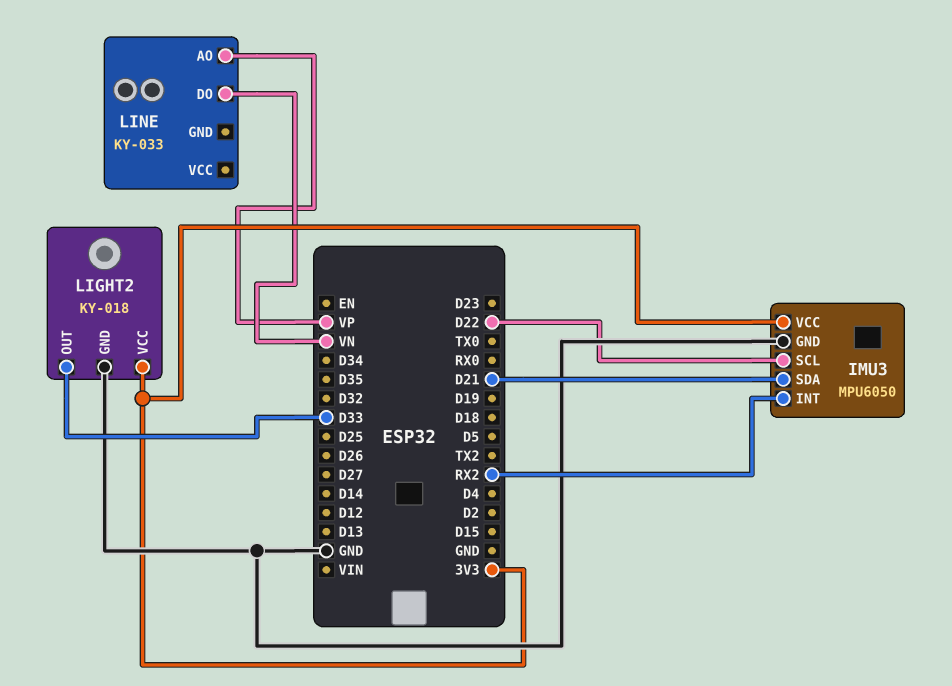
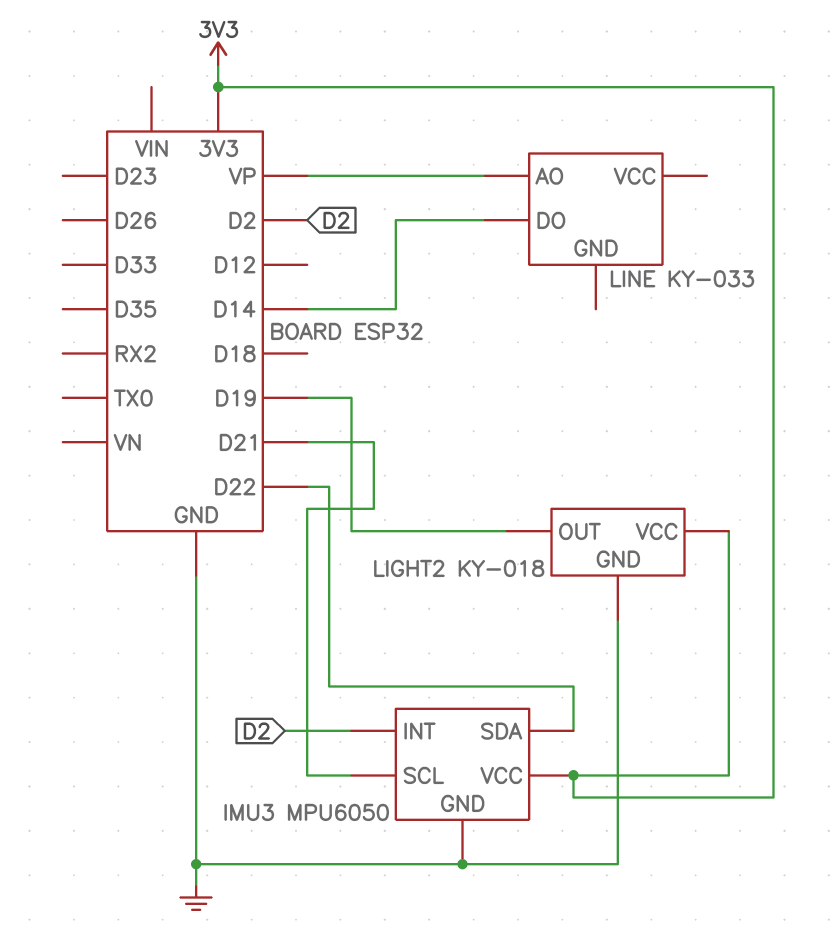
IMU3 pin INT: RX2 -> D2
IMU3 pin SCL: D22 -> D21
IMU3 pin SDA: D21 -> D22
LIGHT2 pin OUT: D33 -> D19
LINE pin DO: VN -> D14

